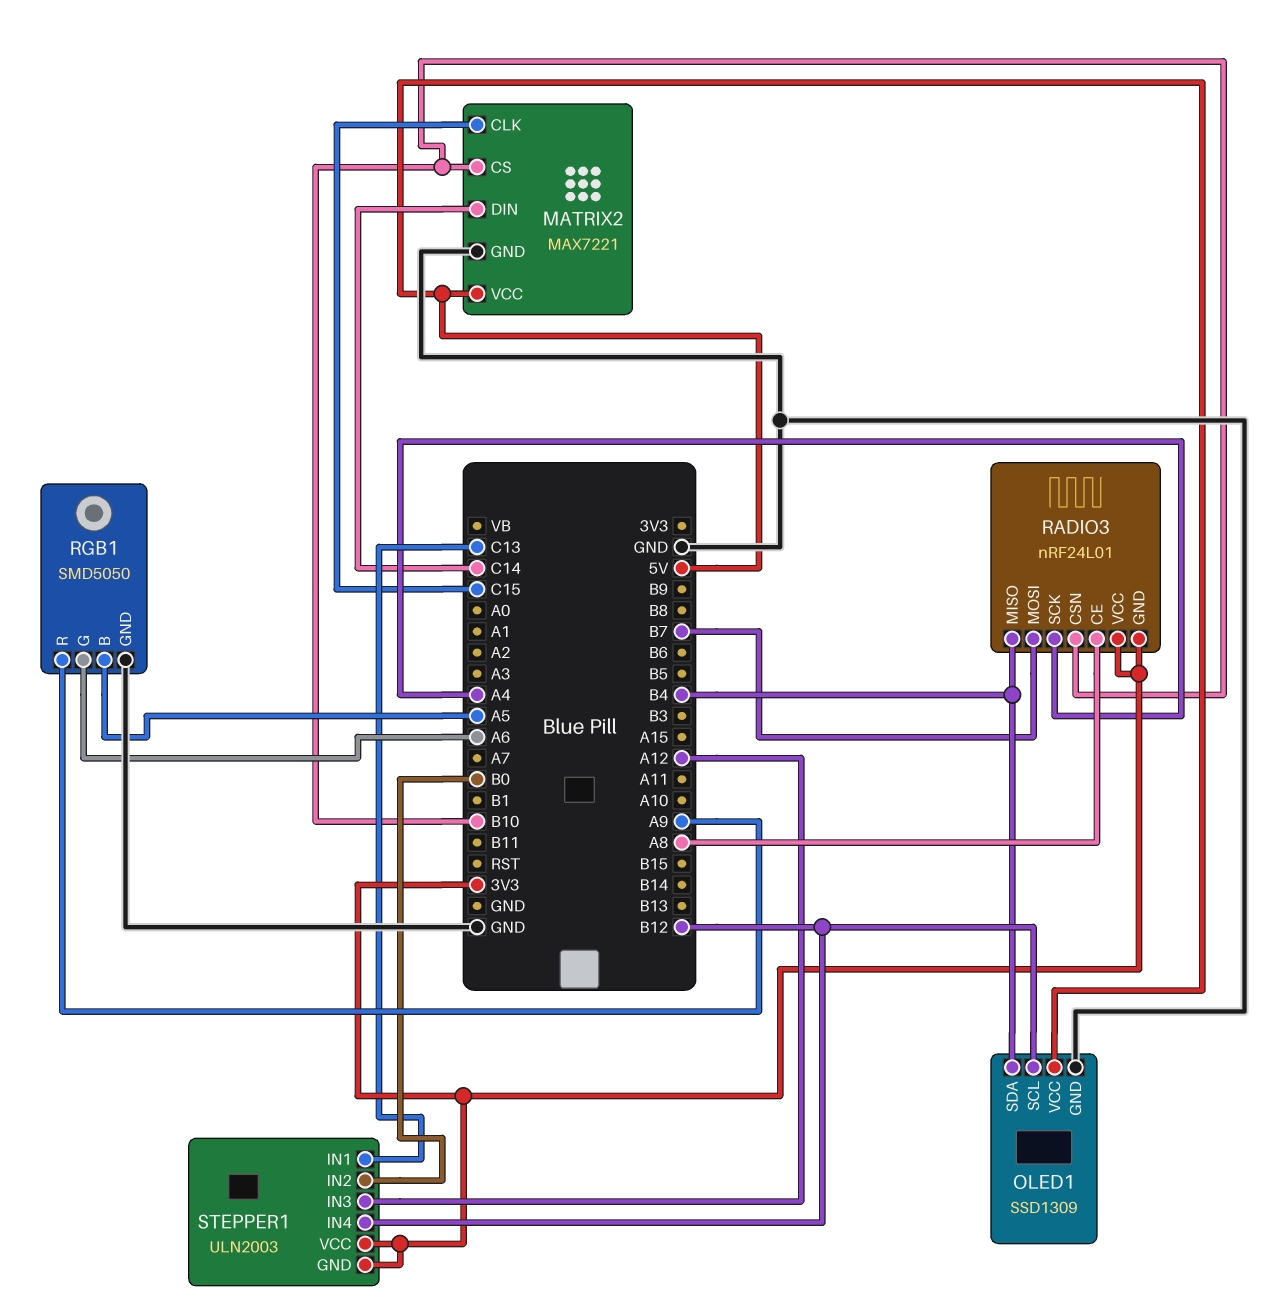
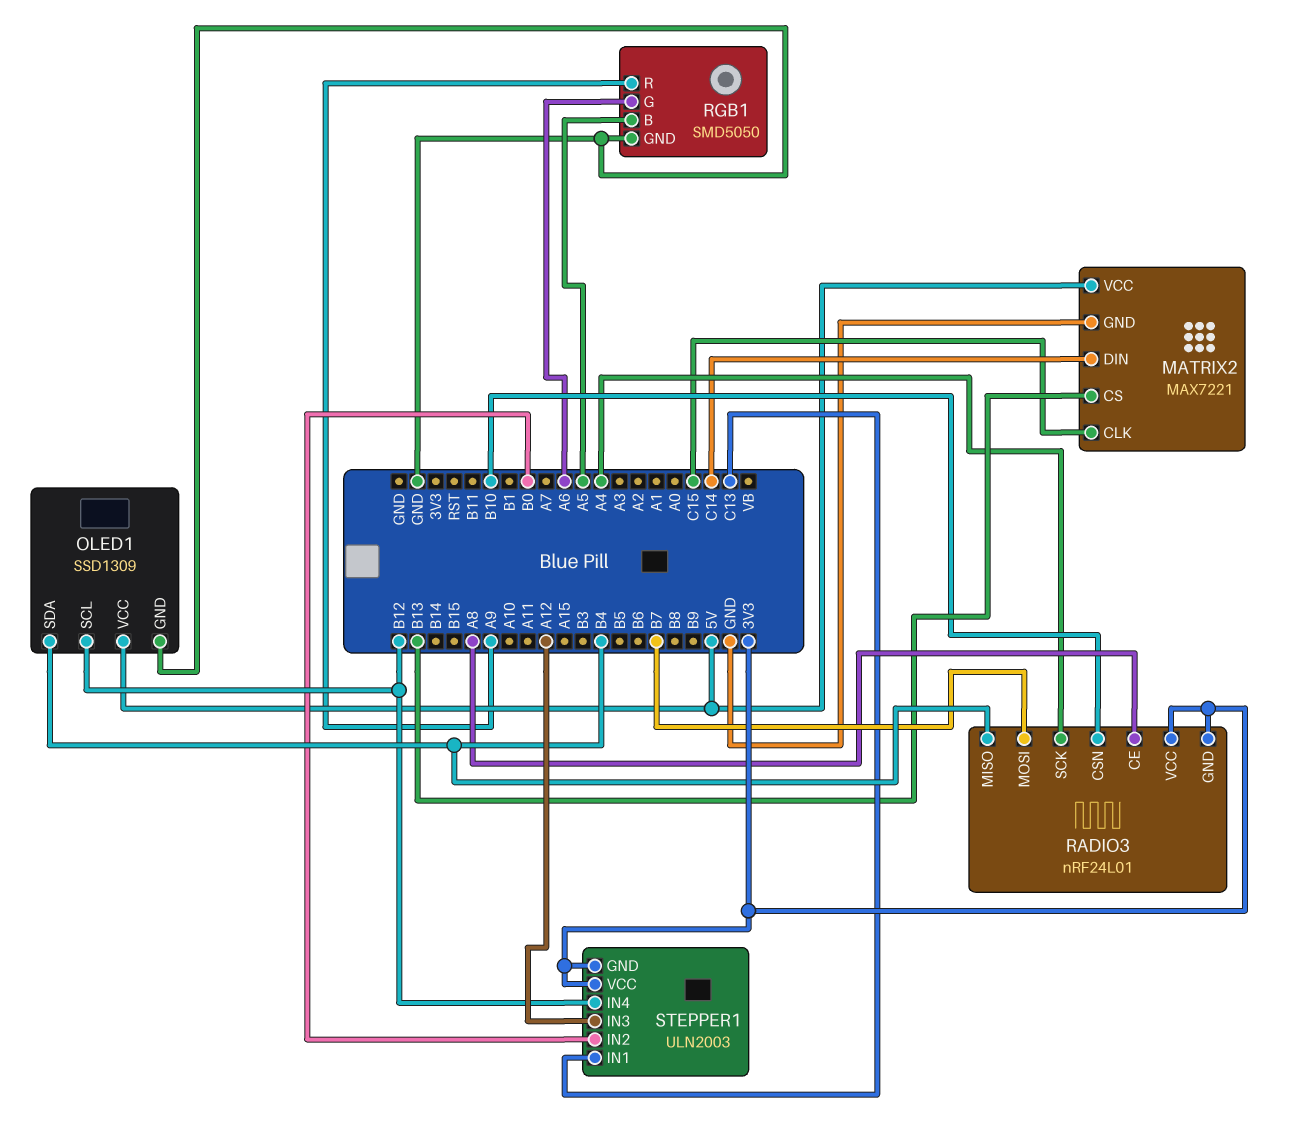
MATRIX2 pin CS: B10 -> B13

